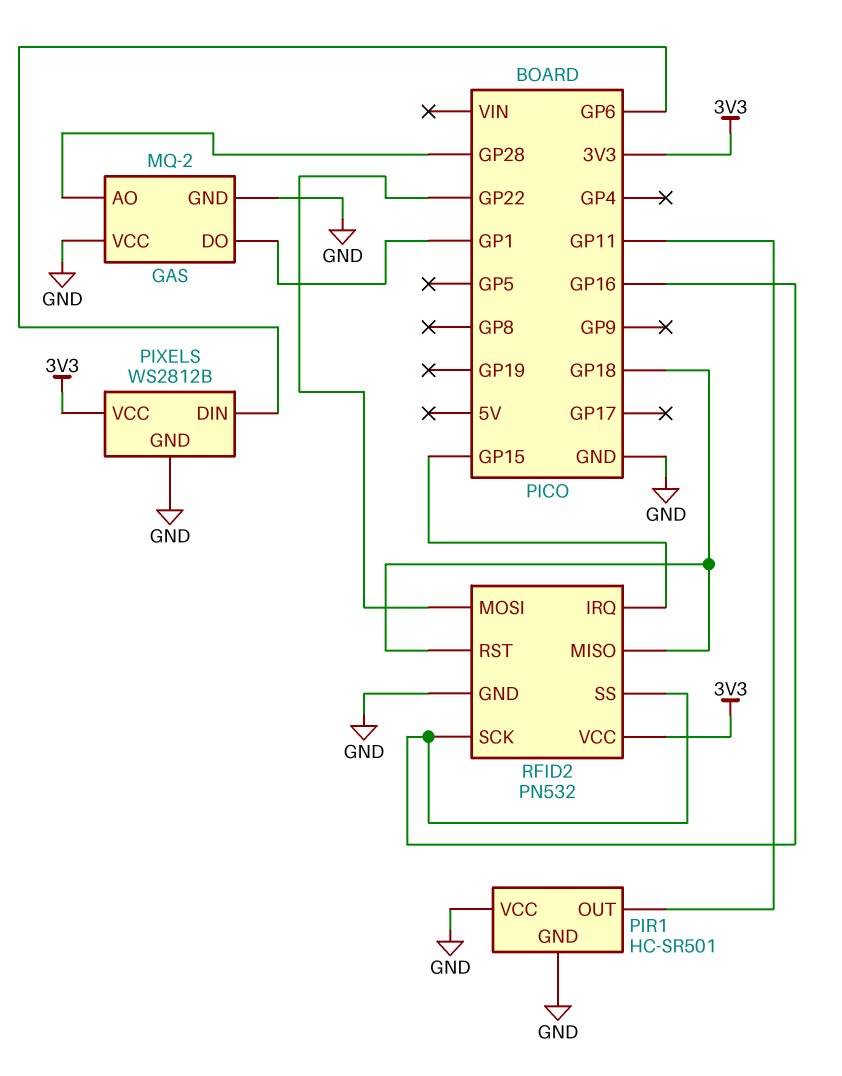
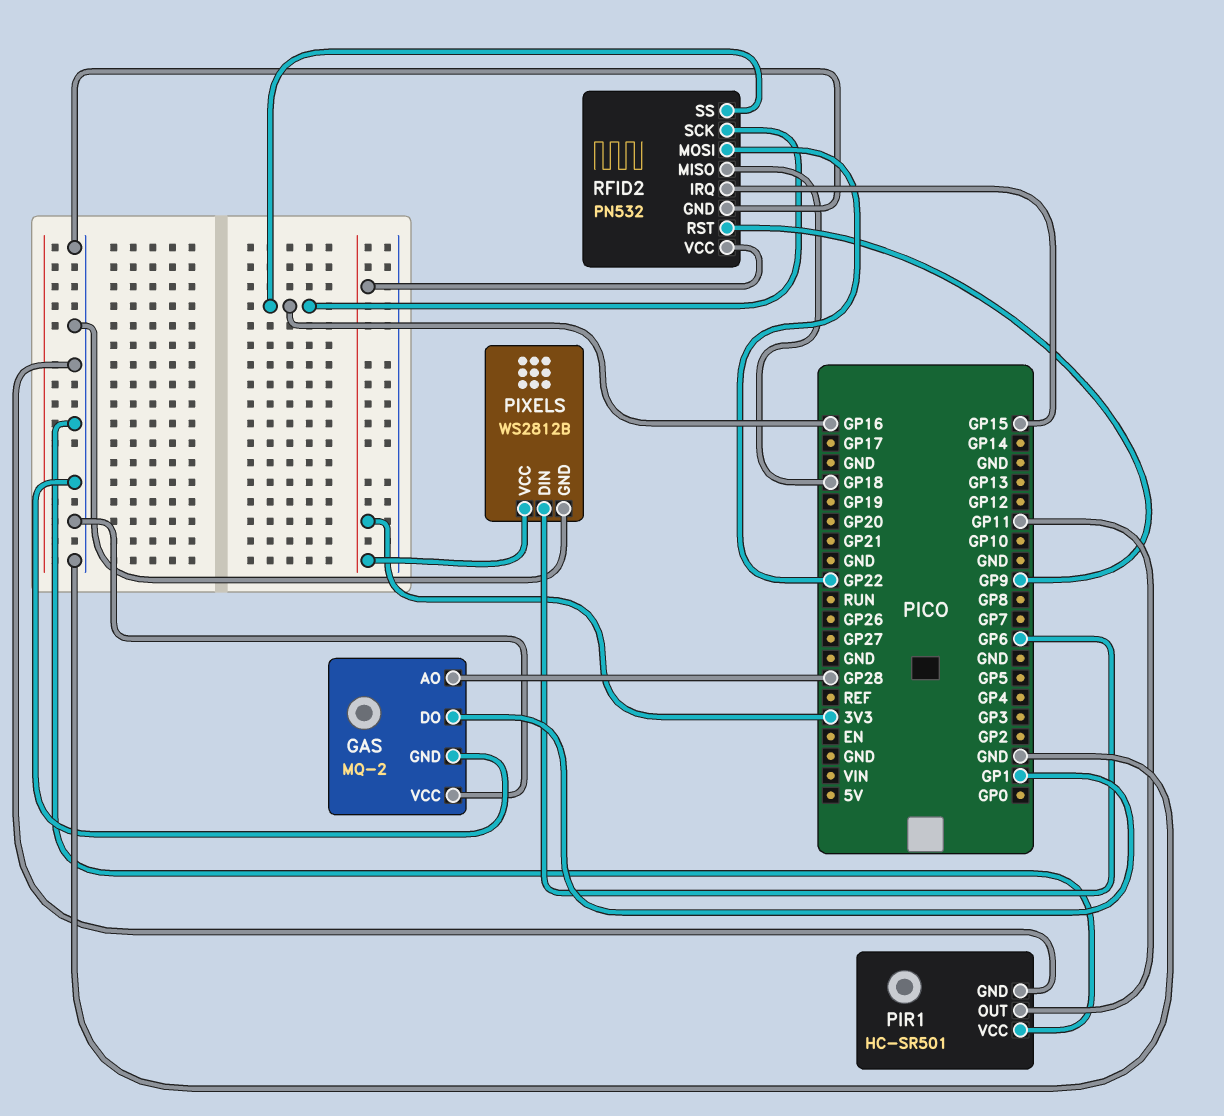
RFID2 pin RST: GP18 -> GP9

